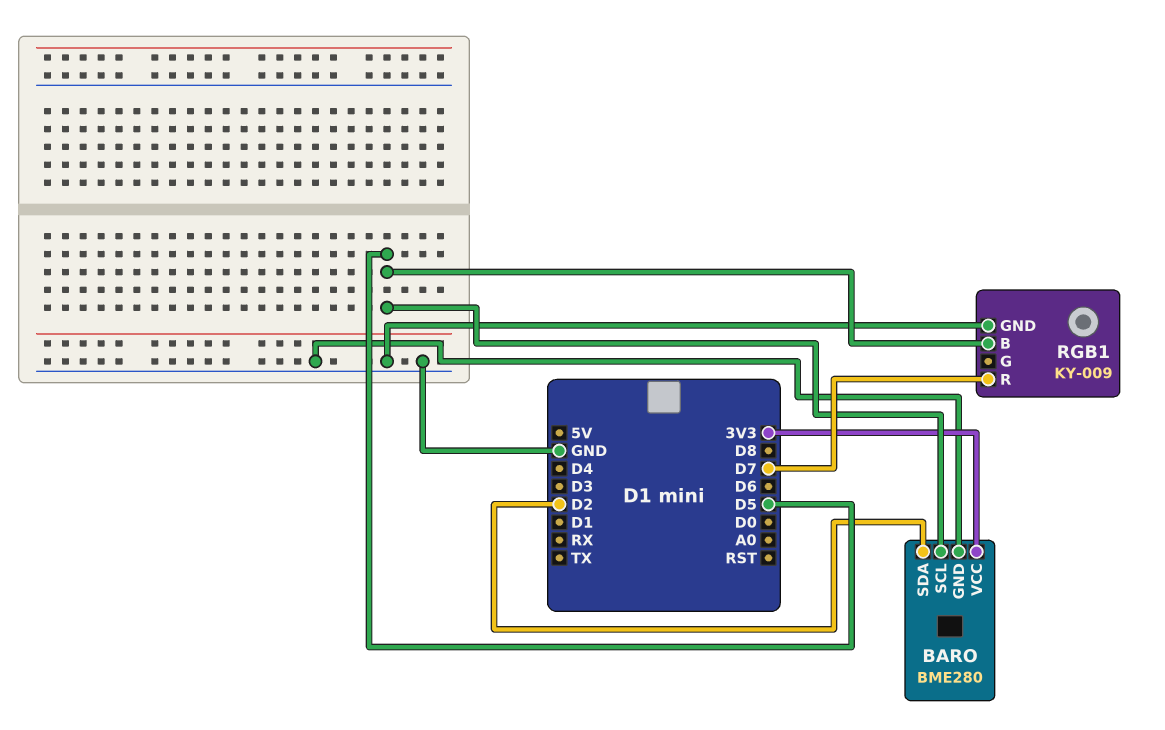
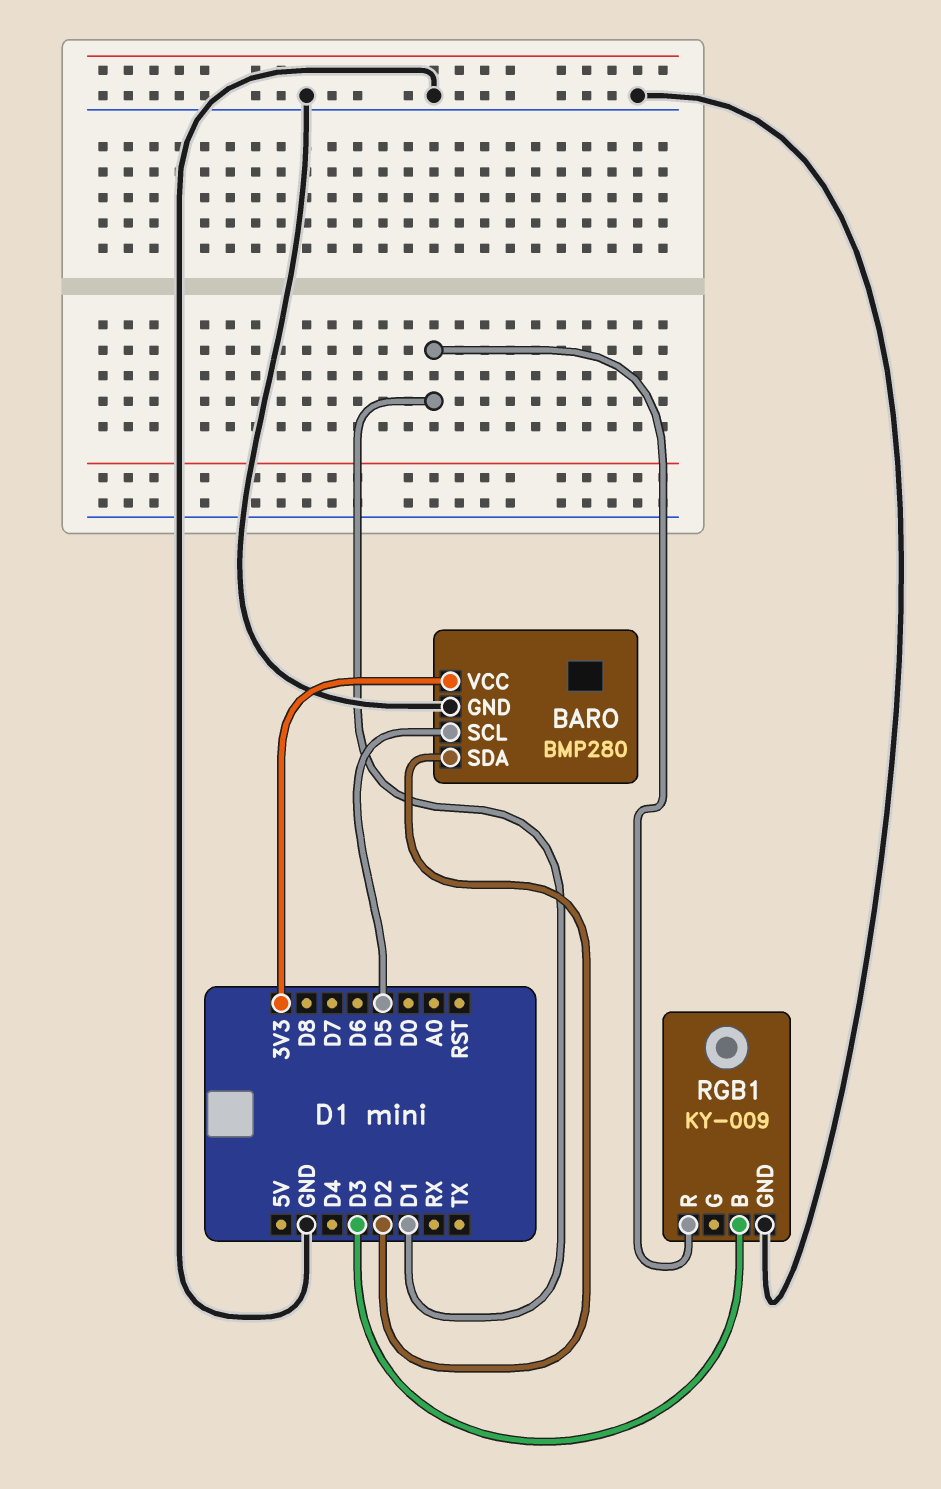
BARO: BME280 -> BMP280
RGB1 pin B: D5 -> D3
RGB1 pin R: D7 -> D1

